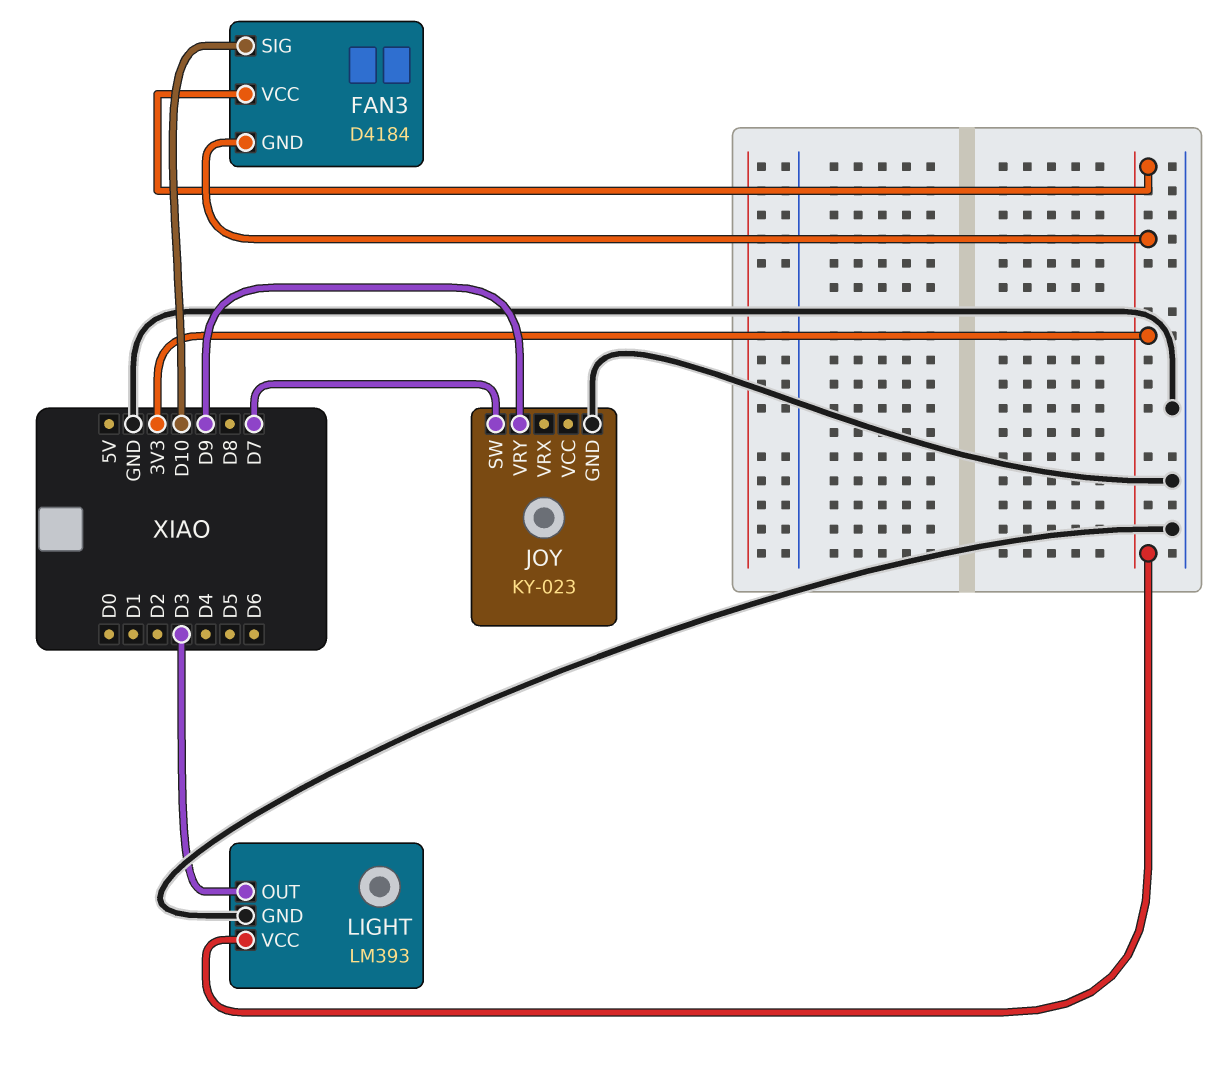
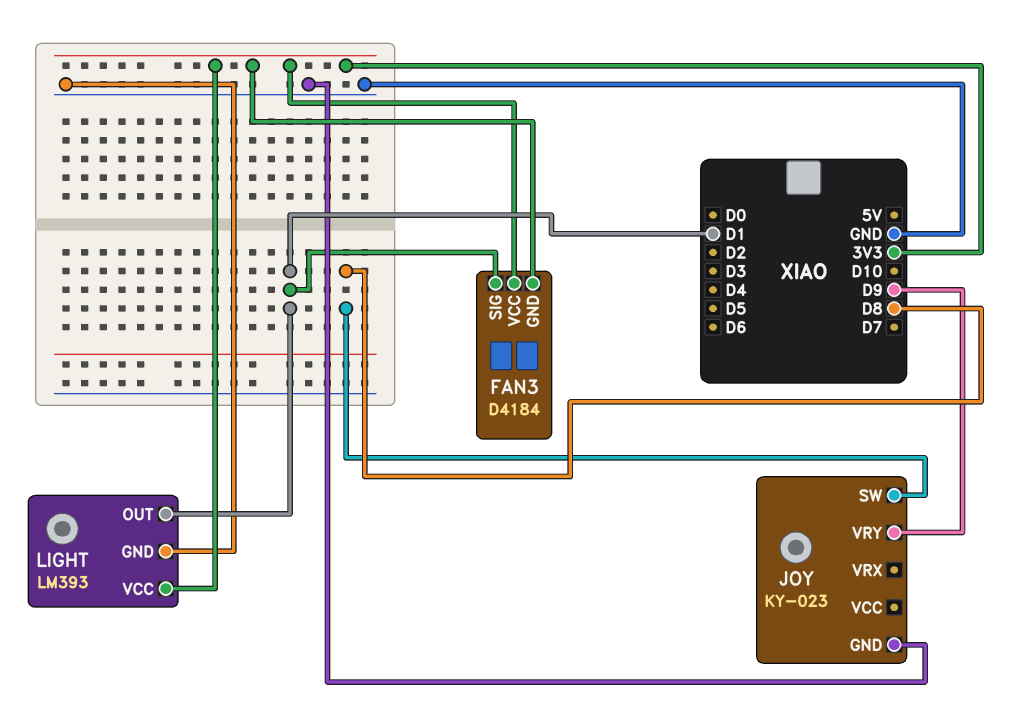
FAN3 pin SIG: D10 -> D1
JOY pin SW: D7 -> D8
LIGHT pin OUT: D3 -> D1

